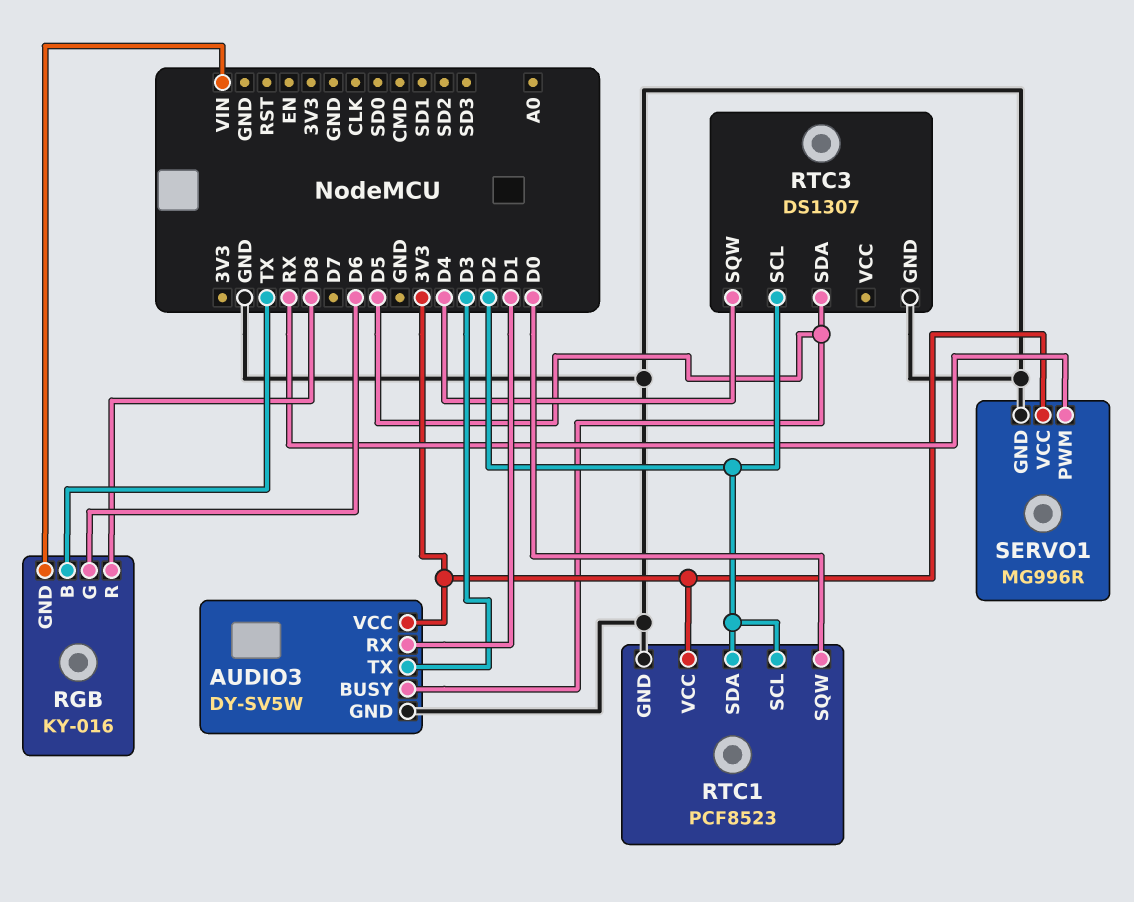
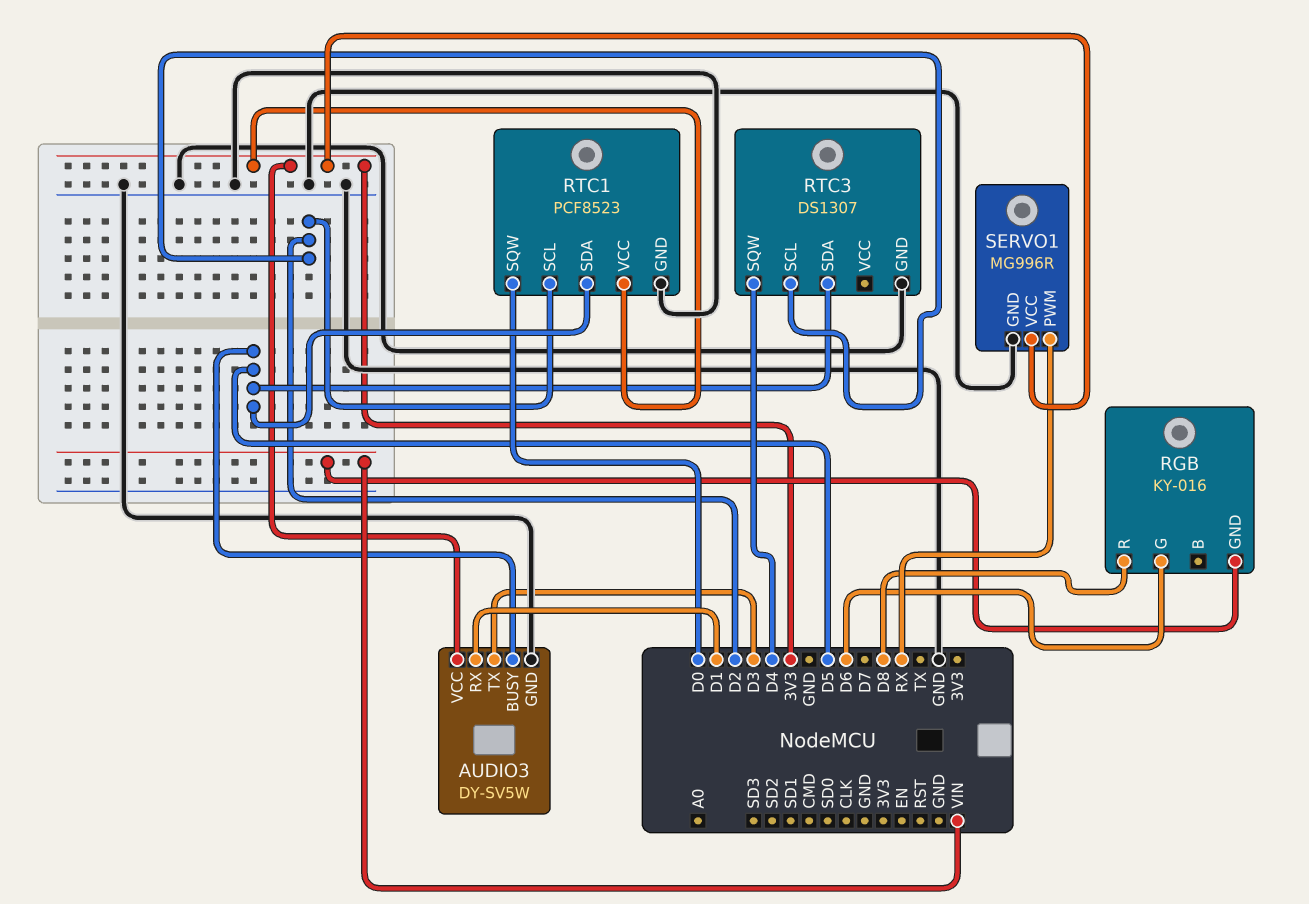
RGB pin B: TX -> none
RTC1 pin SDA: D2 -> D5

